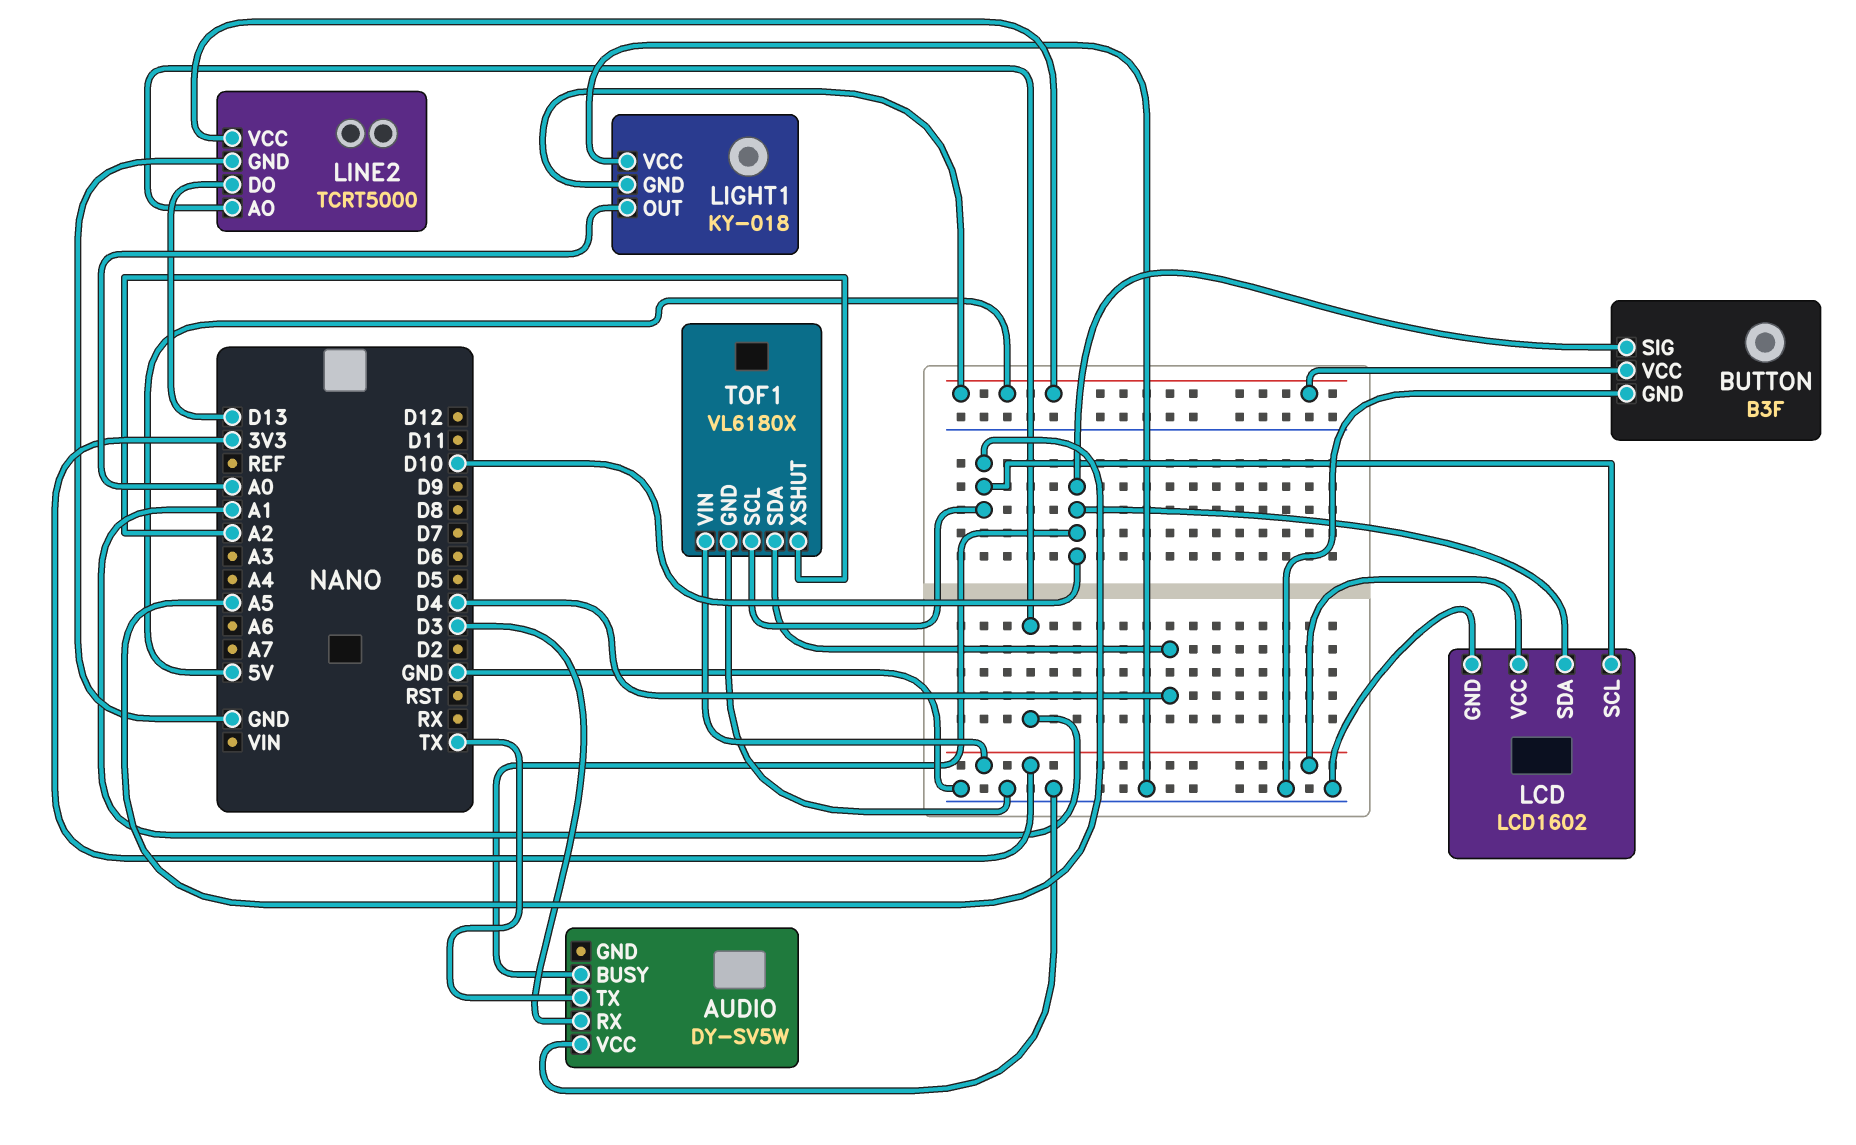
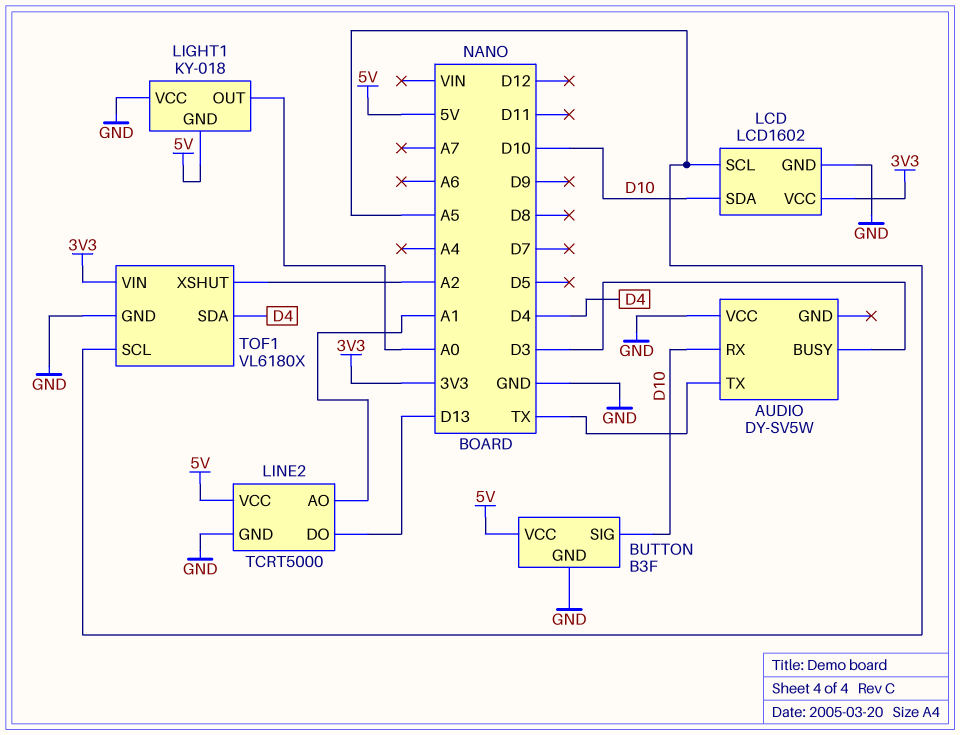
AUDIO pin BUSY: D10 -> D3
AUDIO pin RX: D3 -> D10

